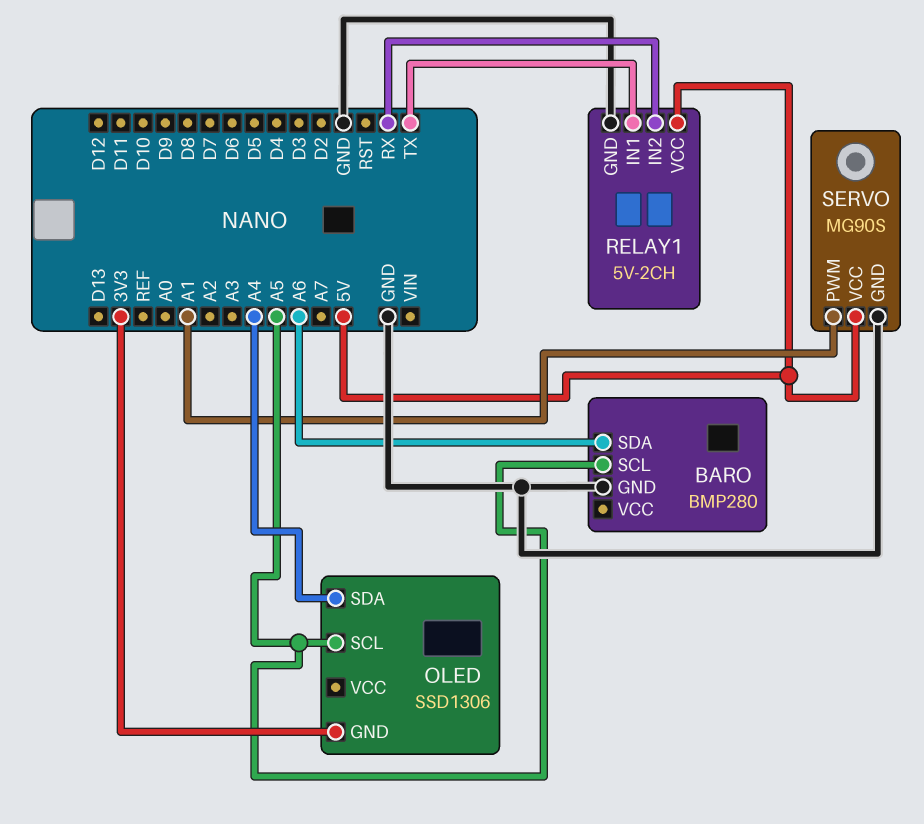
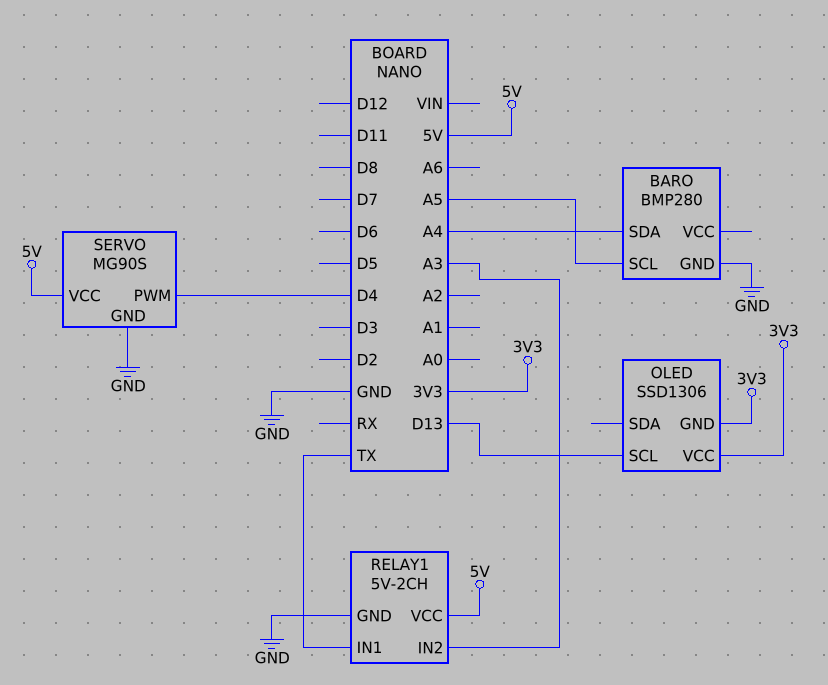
BARO pin SDA: A6 -> A4
OLED pin SCL: A5 -> D13
OLED pin SDA: A4 -> none
OLED pin VCC: none -> 3V3
RELAY1 pin IN2: RX -> A3
SERVO pin PWM: A1 -> D4

